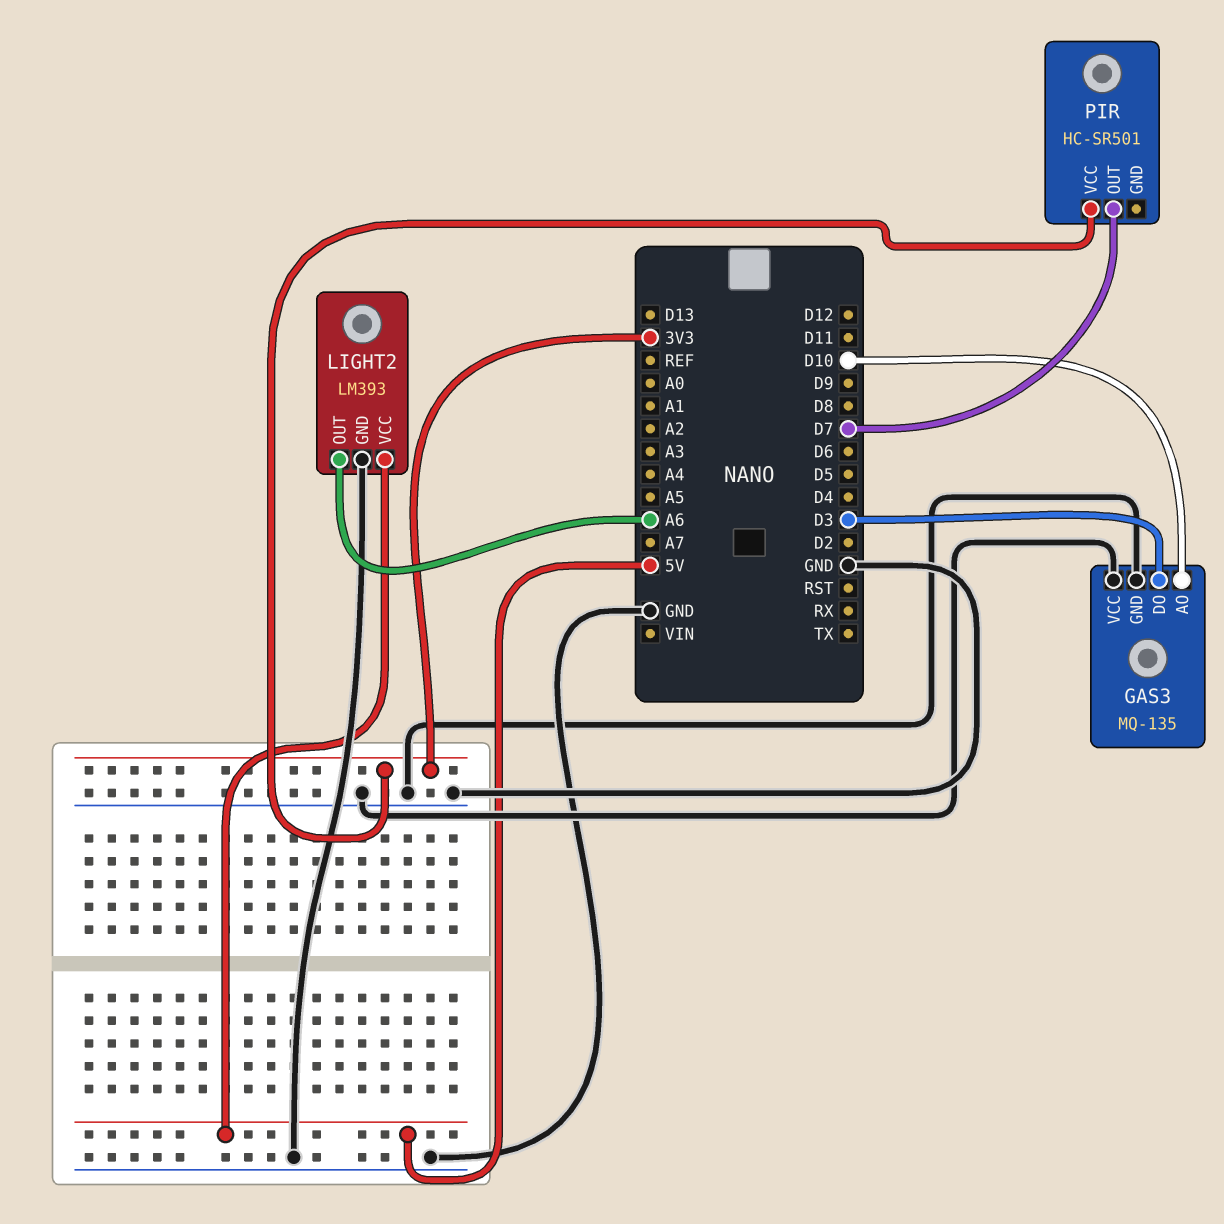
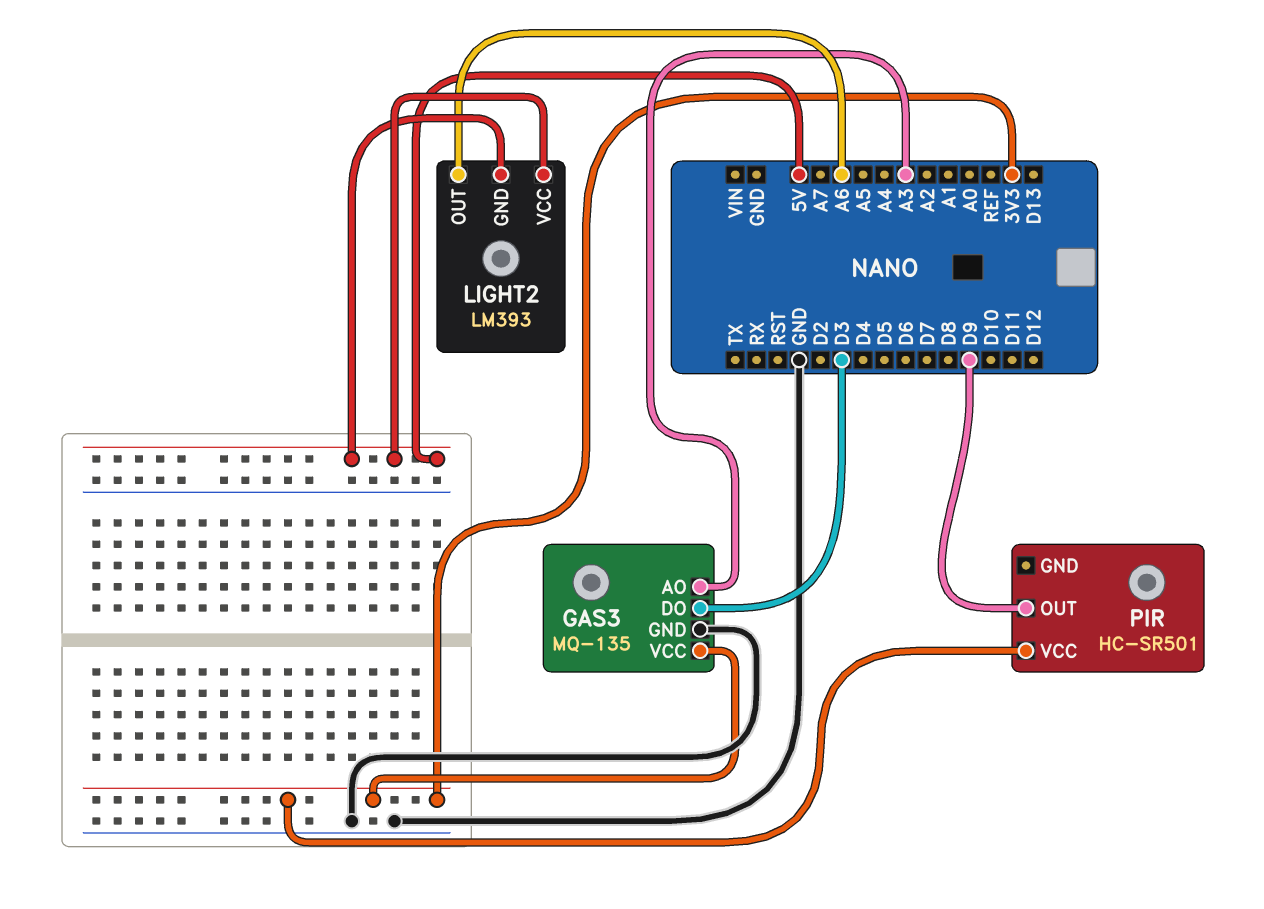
GAS3 pin AO: D10 -> A3
GAS3 pin VCC: GND -> 3V3
LIGHT2 pin GND: GND -> 5V
PIR pin OUT: D7 -> D9

